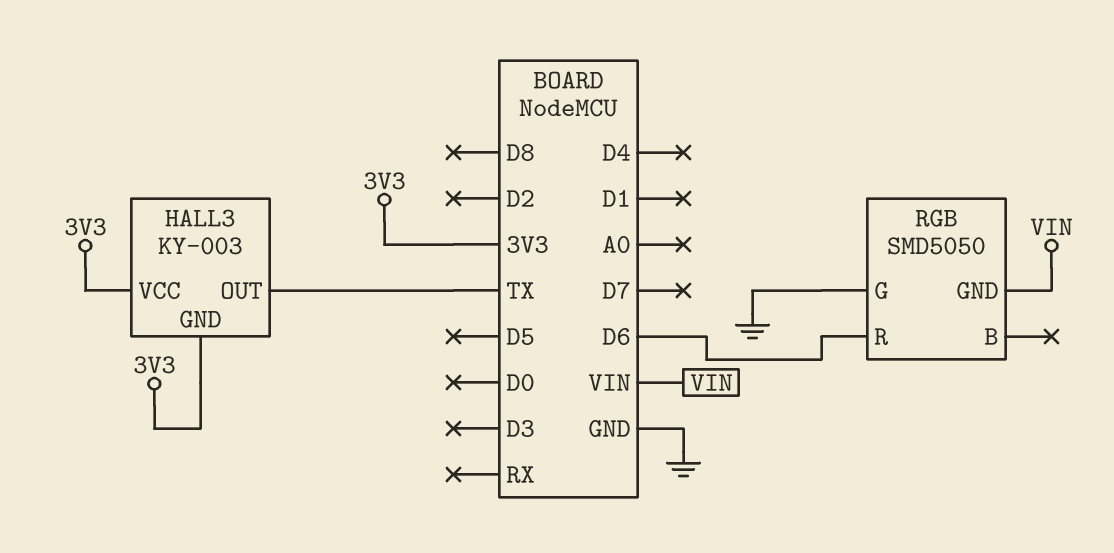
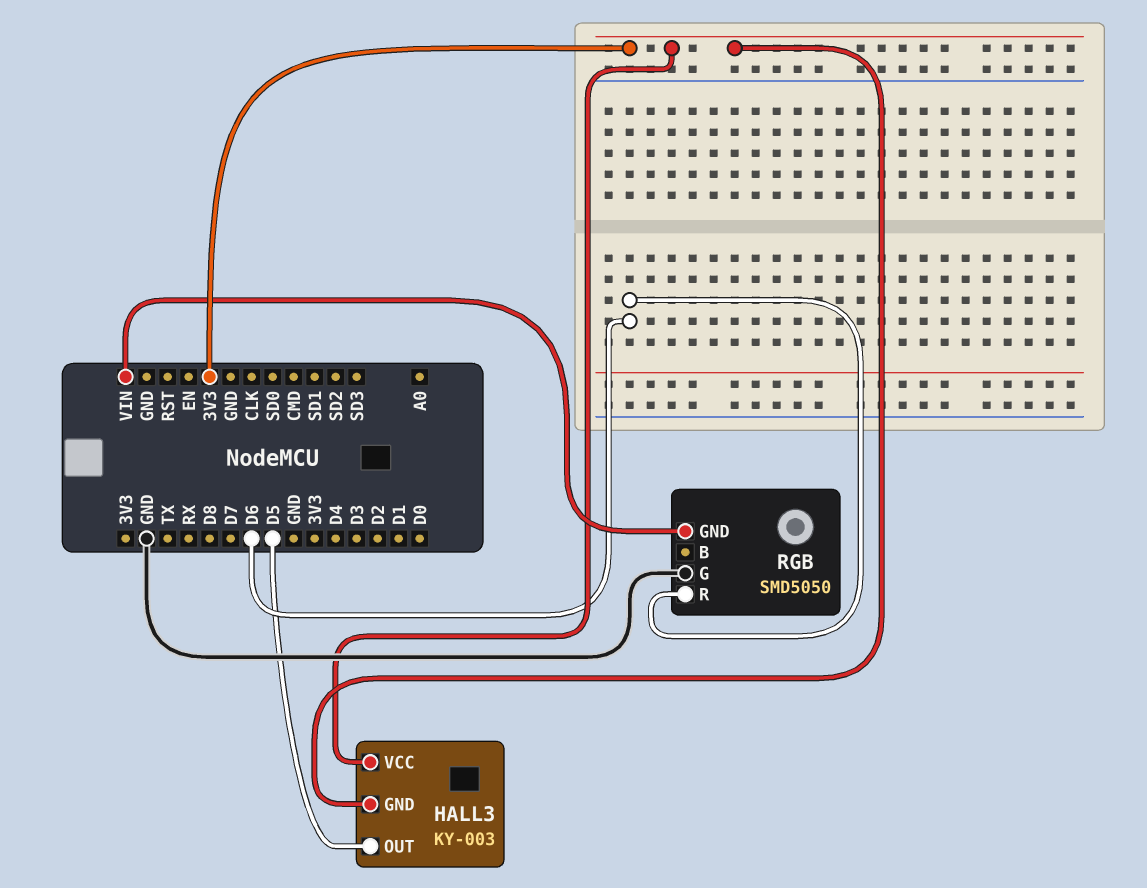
HALL3 pin OUT: TX -> D5

